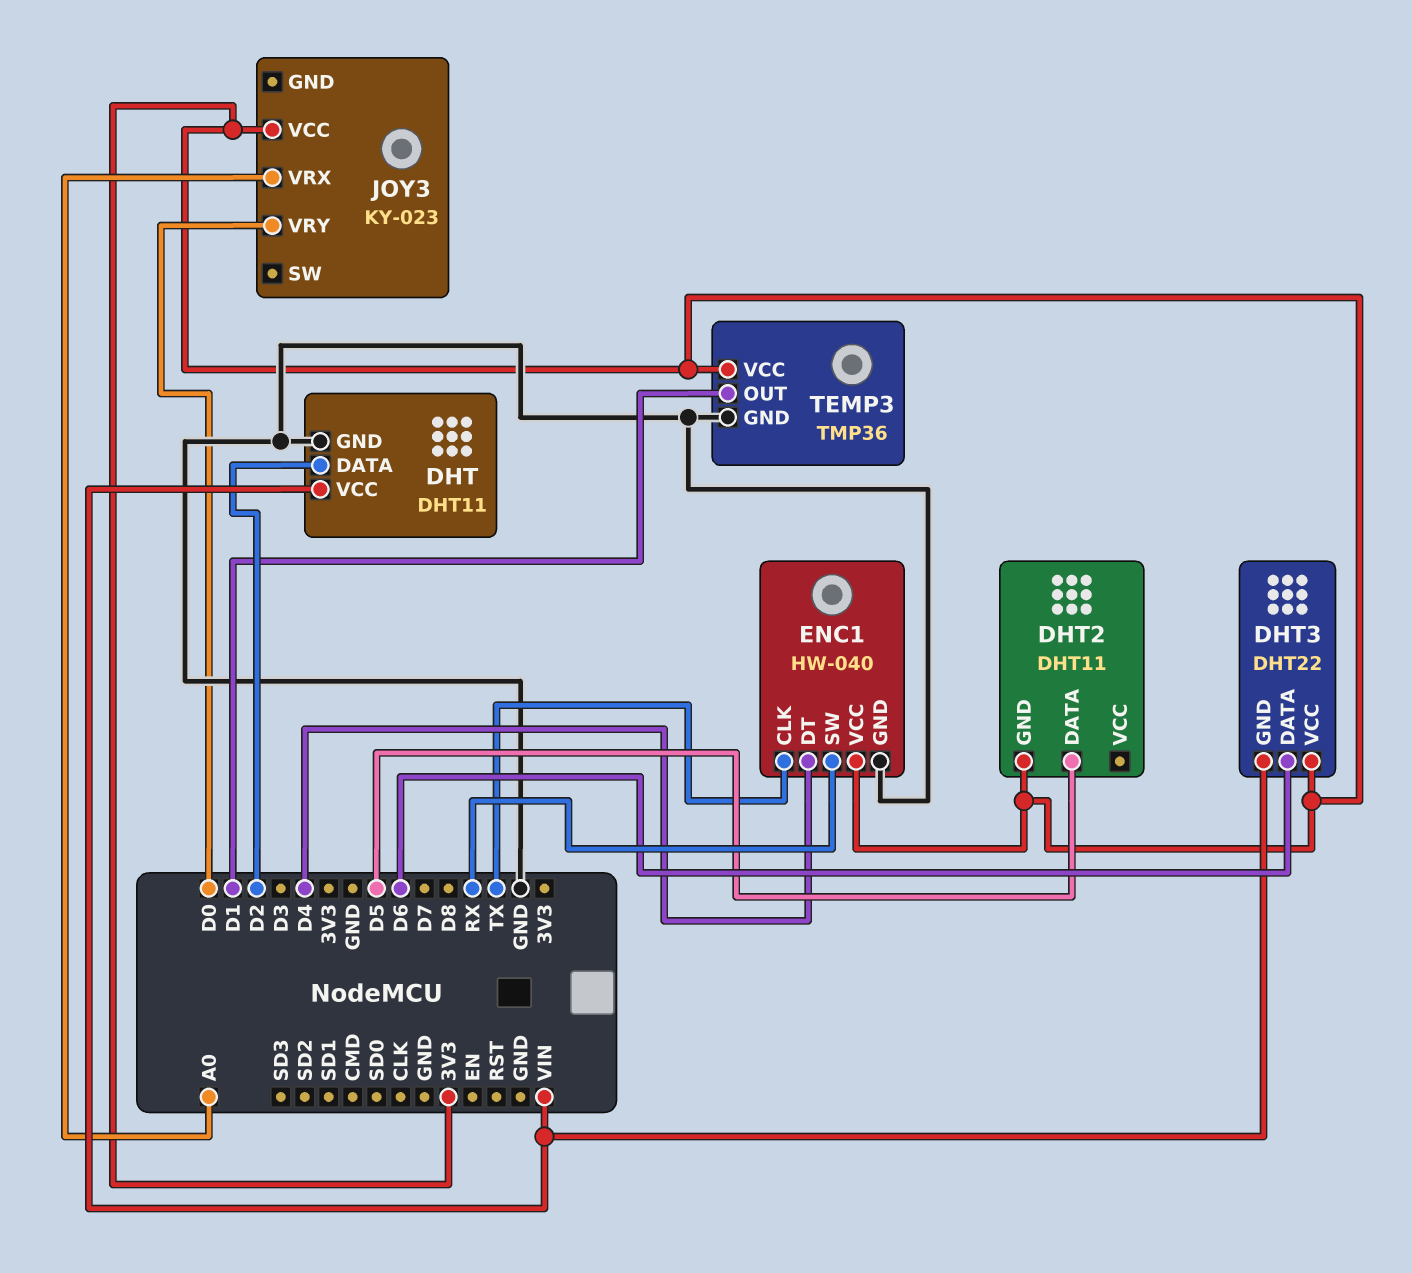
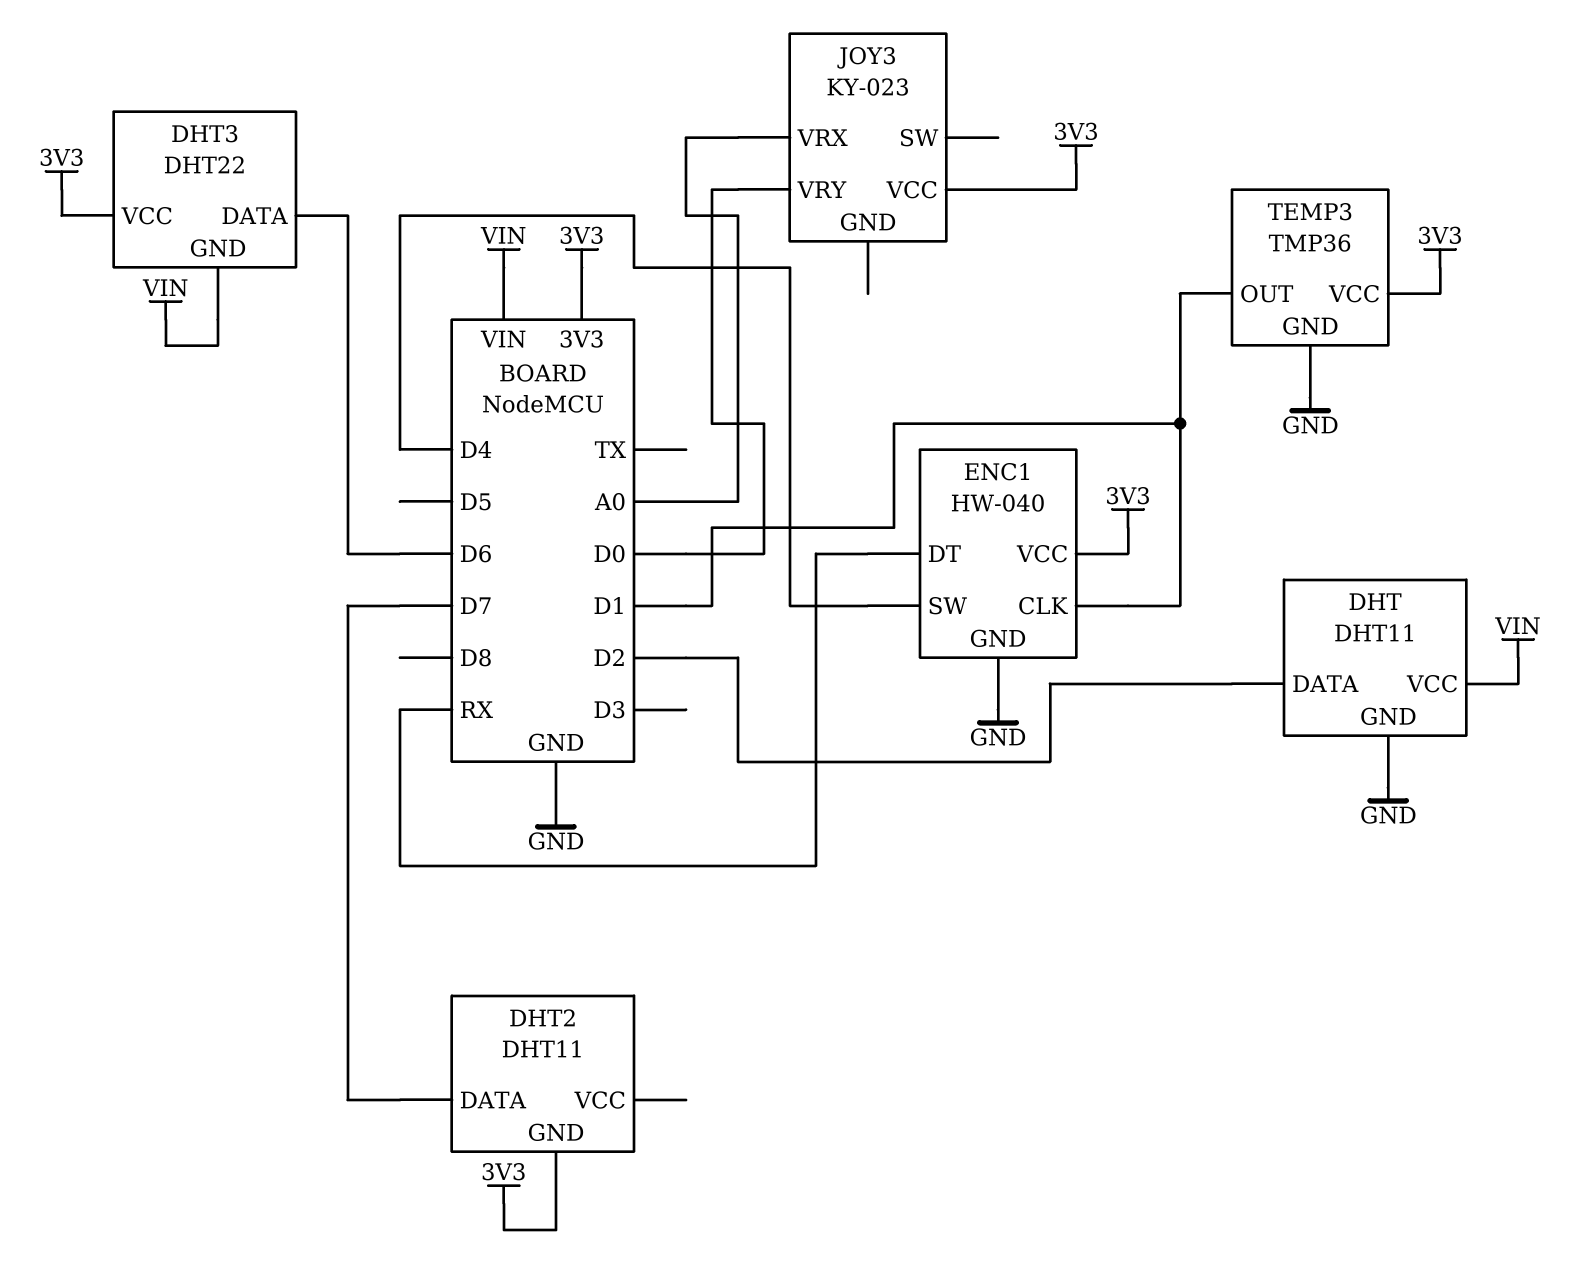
DHT2 pin DATA: D5 -> D7
ENC1 pin CLK: TX -> D1
ENC1 pin DT: D4 -> RX
ENC1 pin SW: RX -> D4

